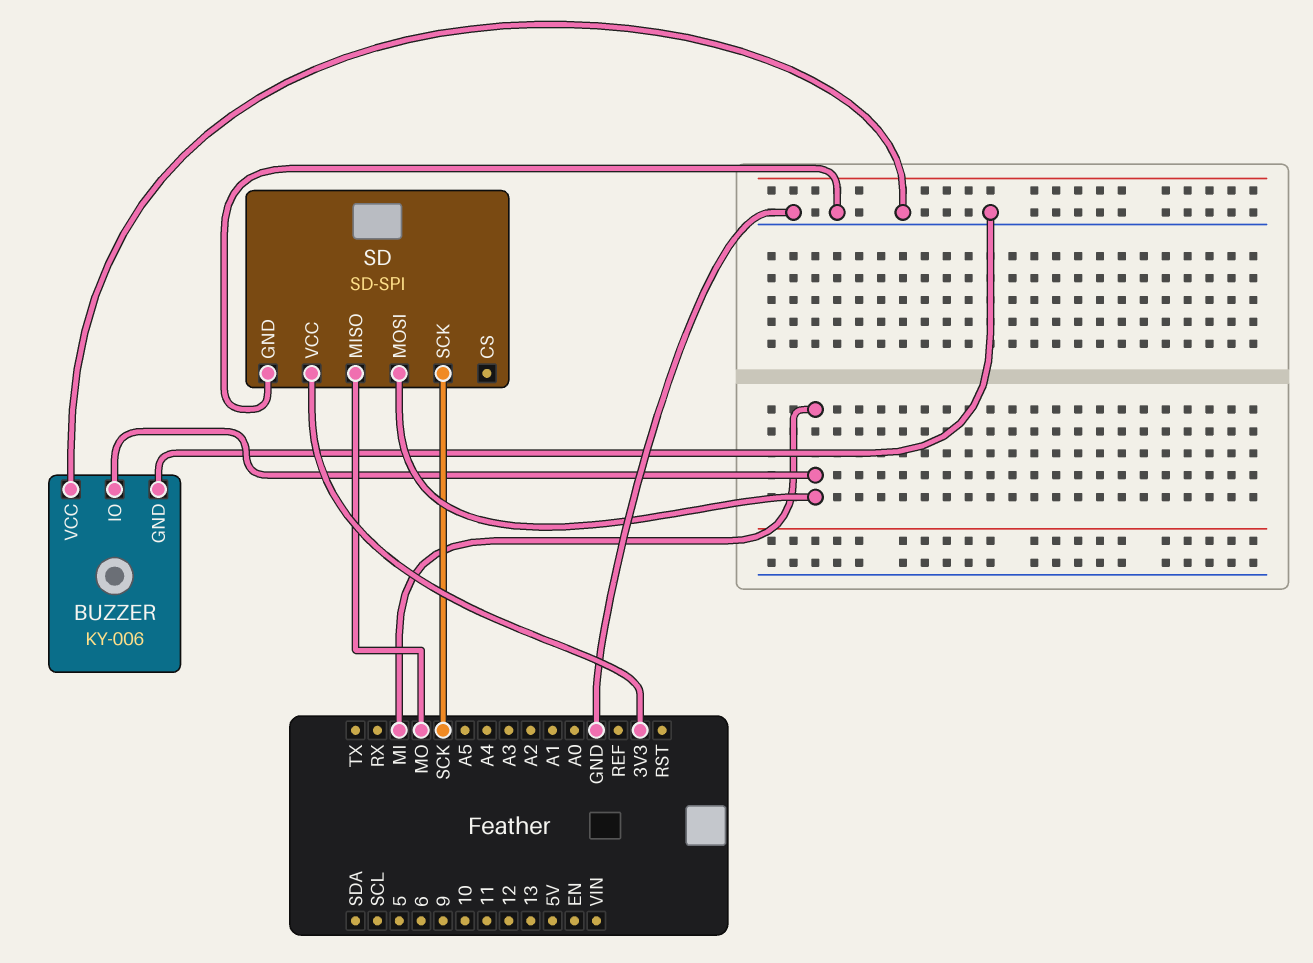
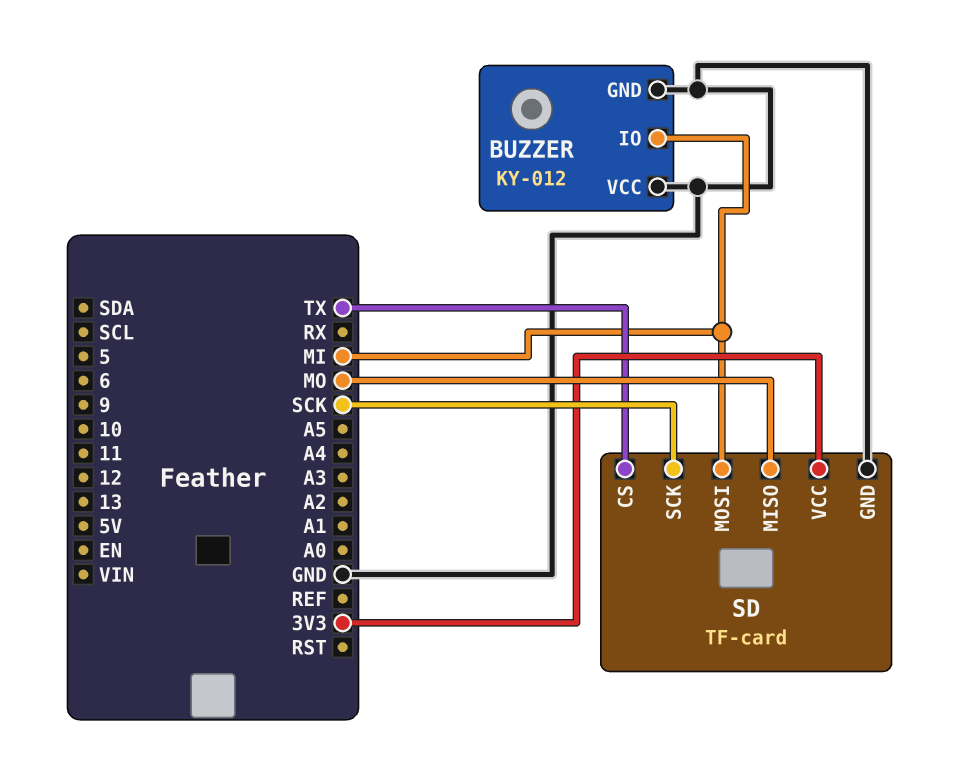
BUZZER: KY-006 -> KY-012
SD: SD-SPI -> TF-card
SD pin CS: none -> TX

